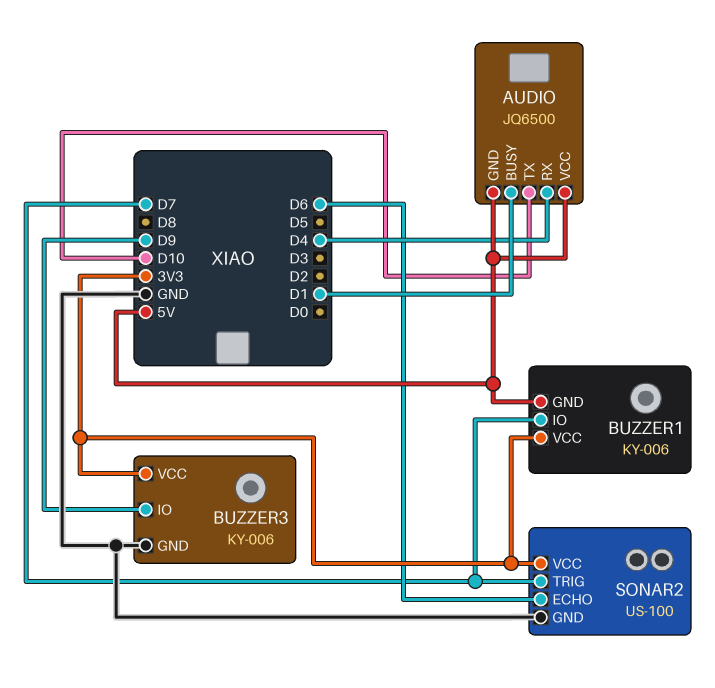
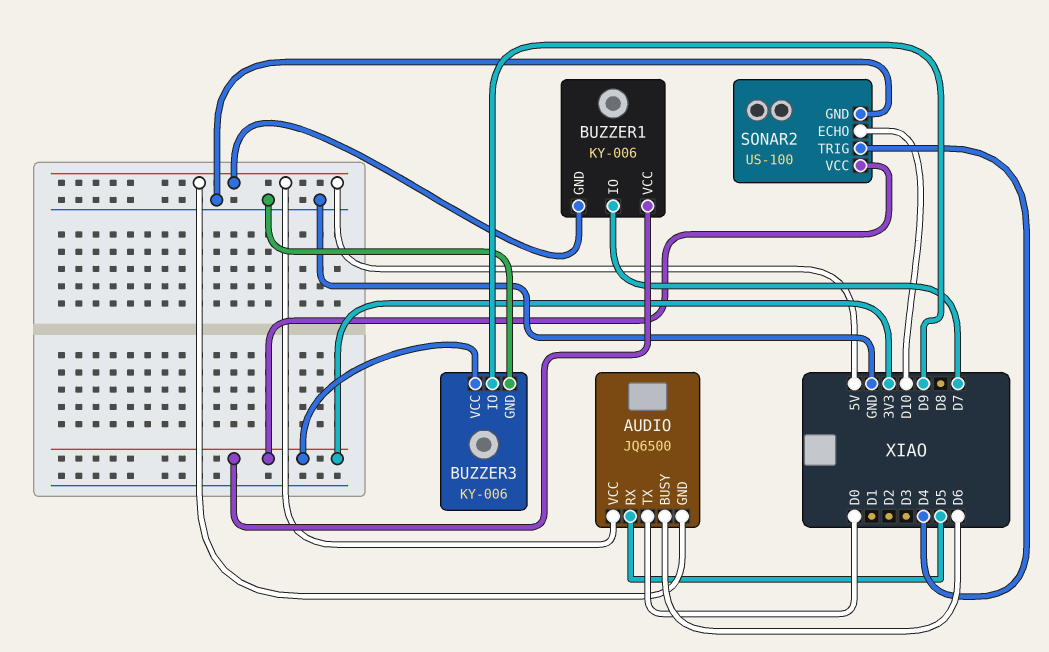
AUDIO pin BUSY: D1 -> D6
AUDIO pin RX: D4 -> D5
AUDIO pin TX: D10 -> D0
SONAR2 pin ECHO: D6 -> D10
SONAR2 pin TRIG: D7 -> D4

